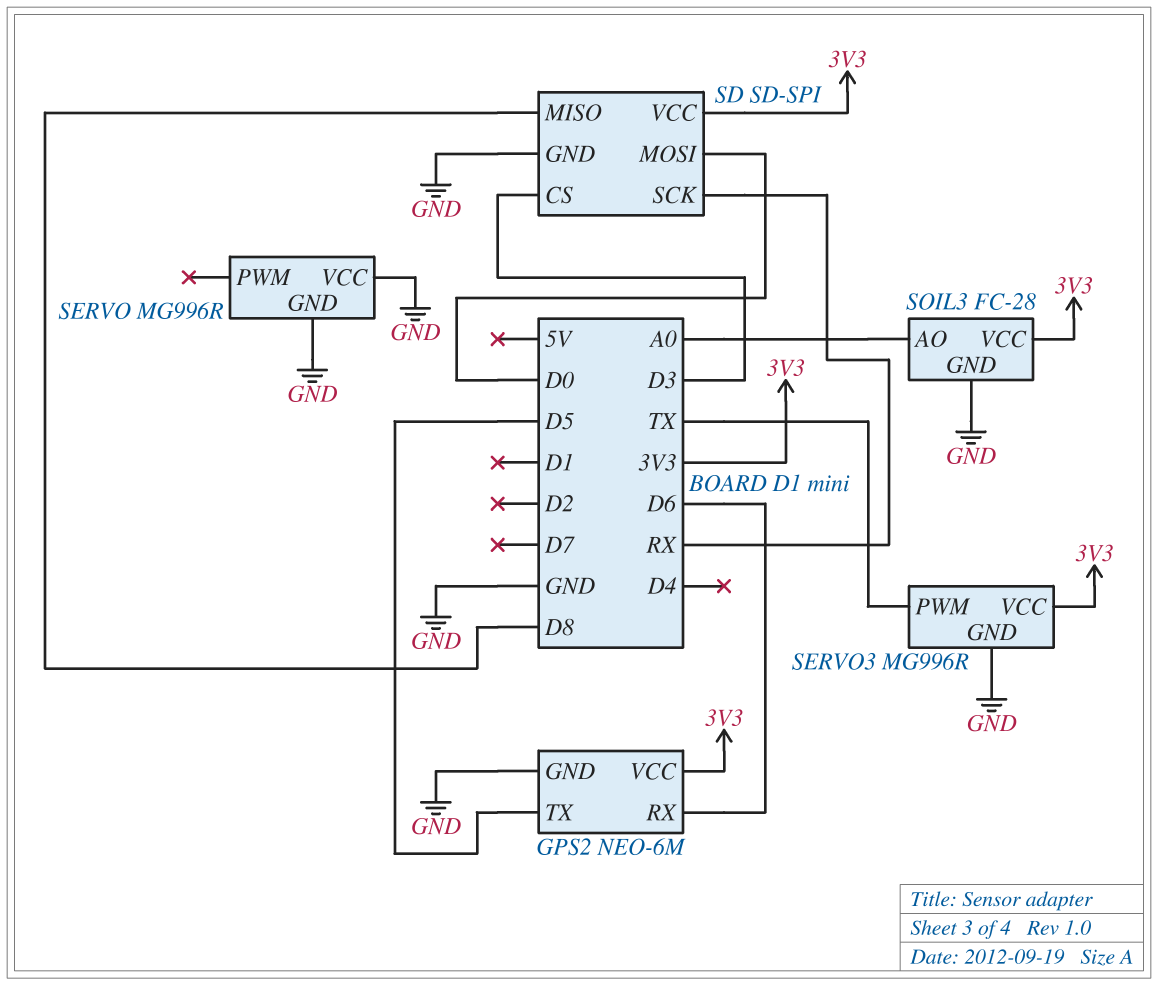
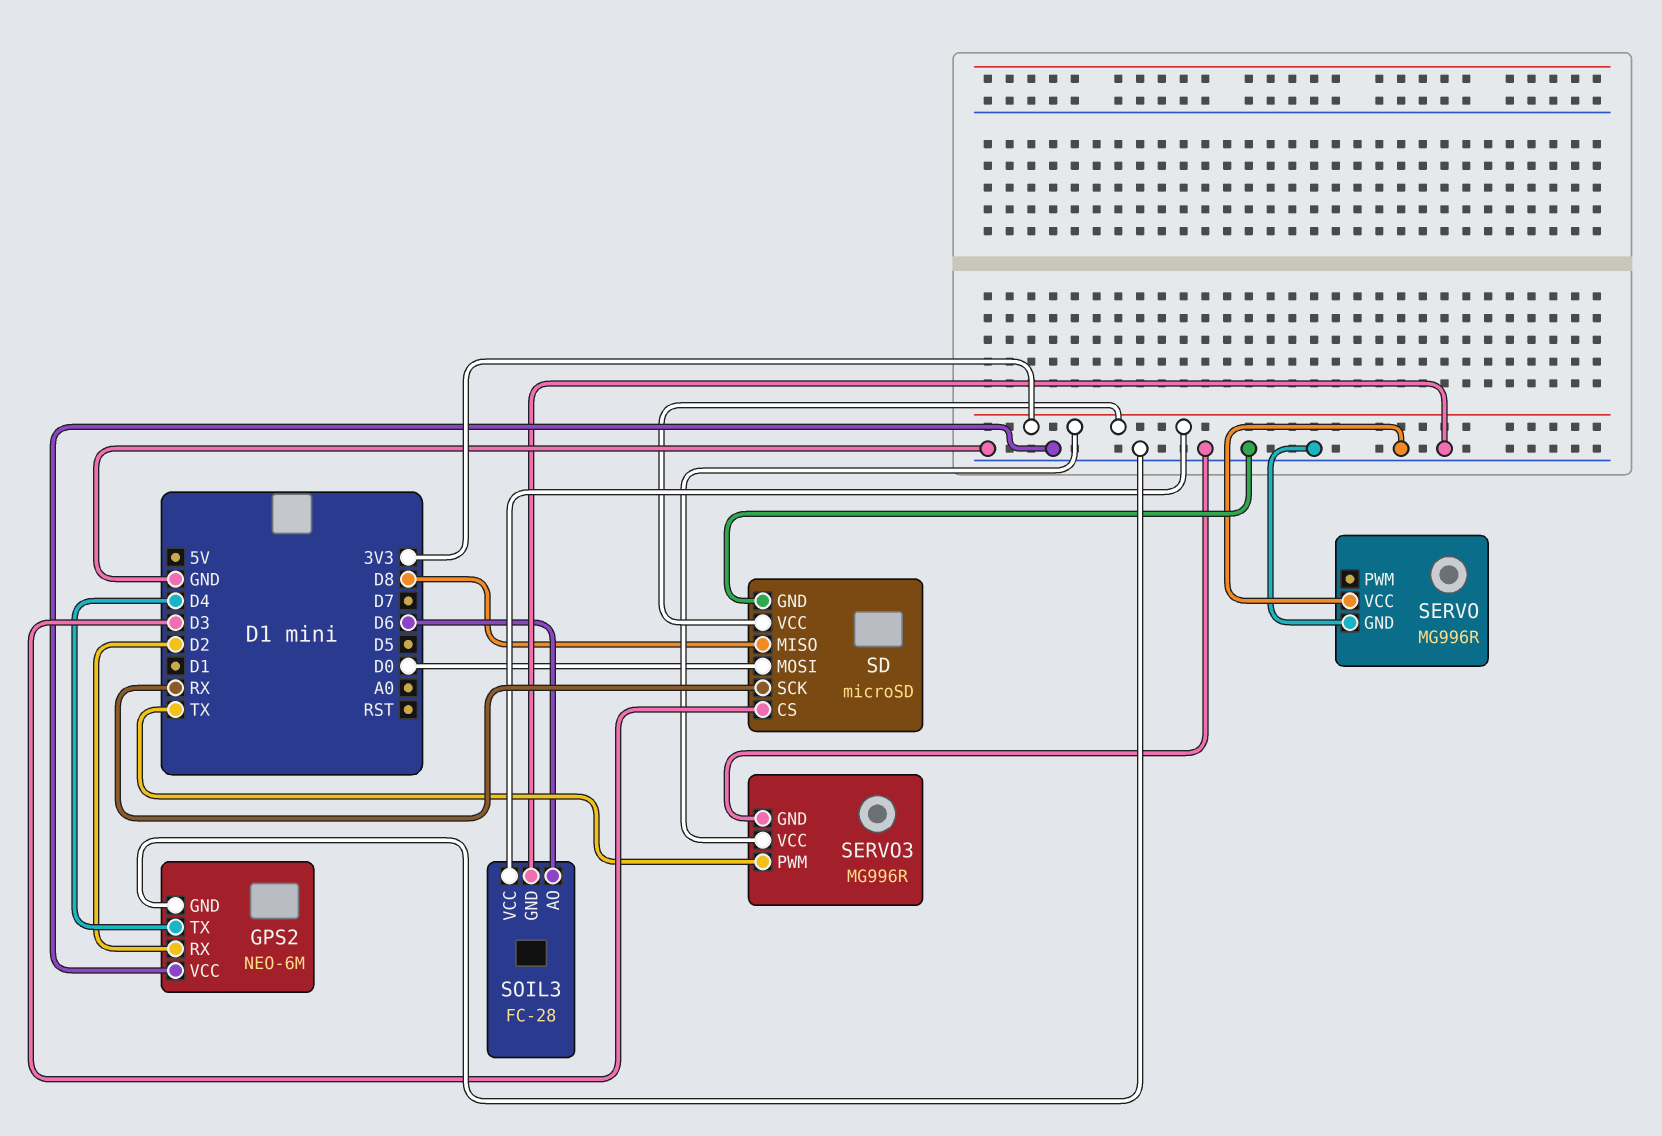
GPS2 pin RX: D6 -> D2
GPS2 pin TX: D5 -> D4
GPS2 pin VCC: 3V3 -> GND
SD: SD-SPI -> microSD
SOIL3 pin AO: A0 -> D6

